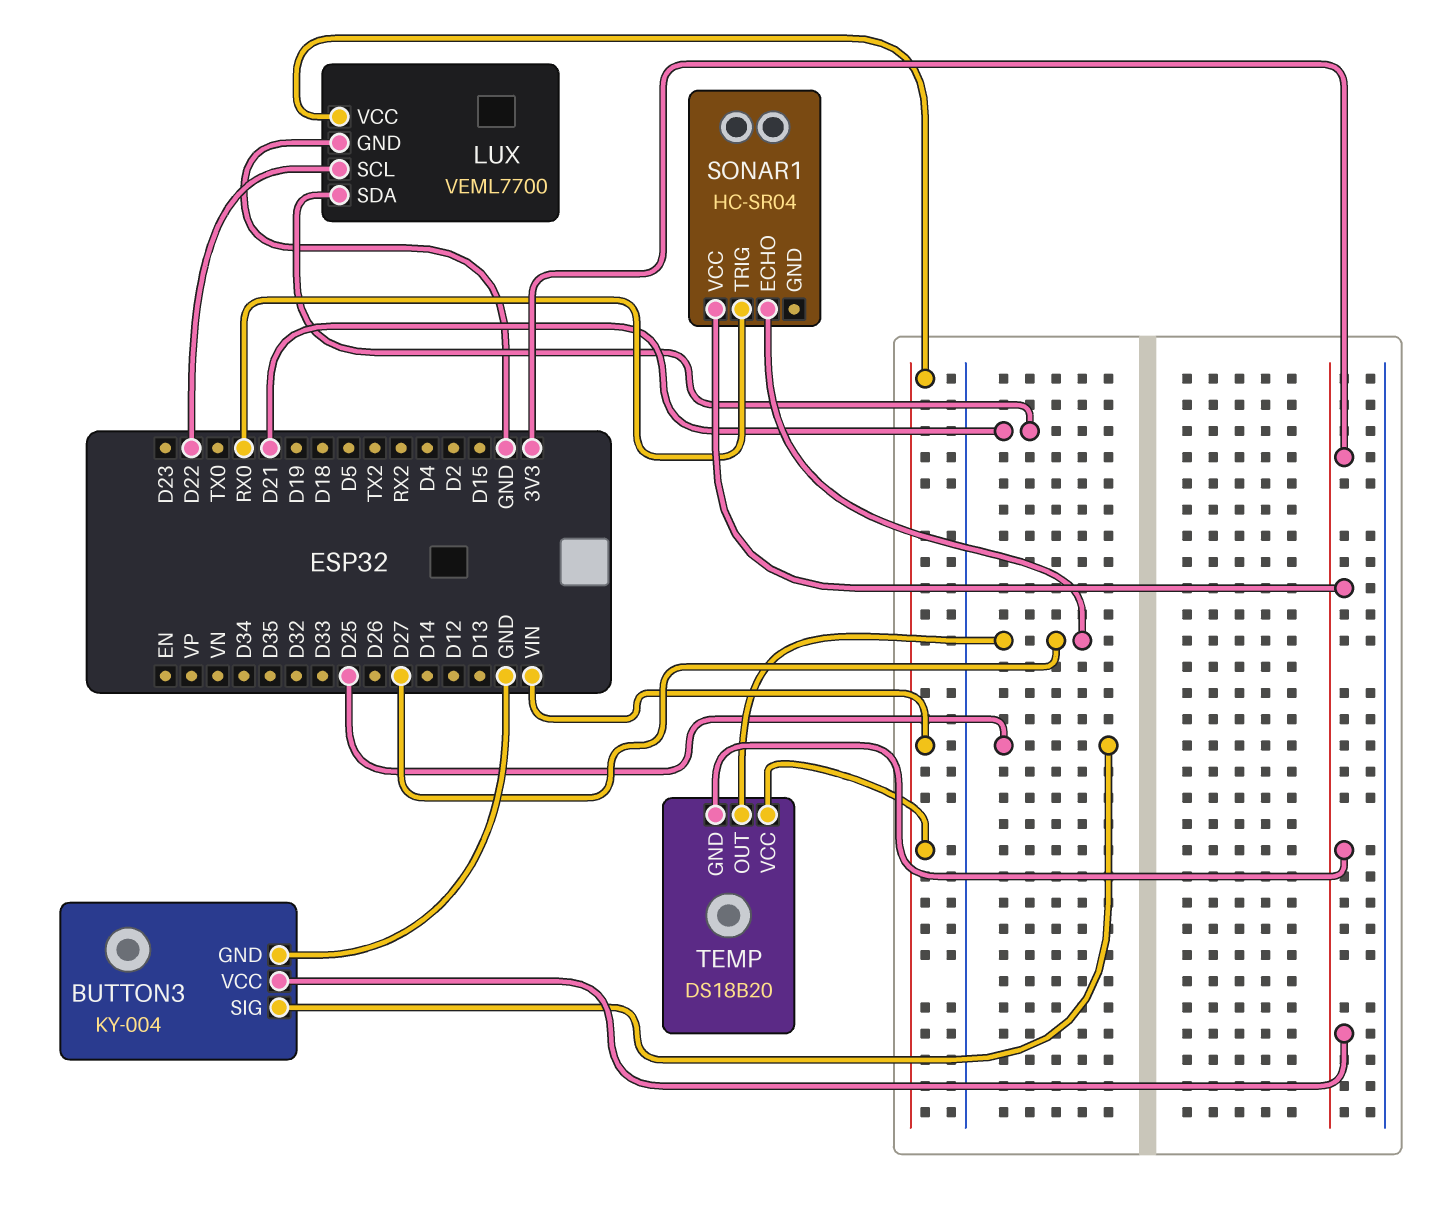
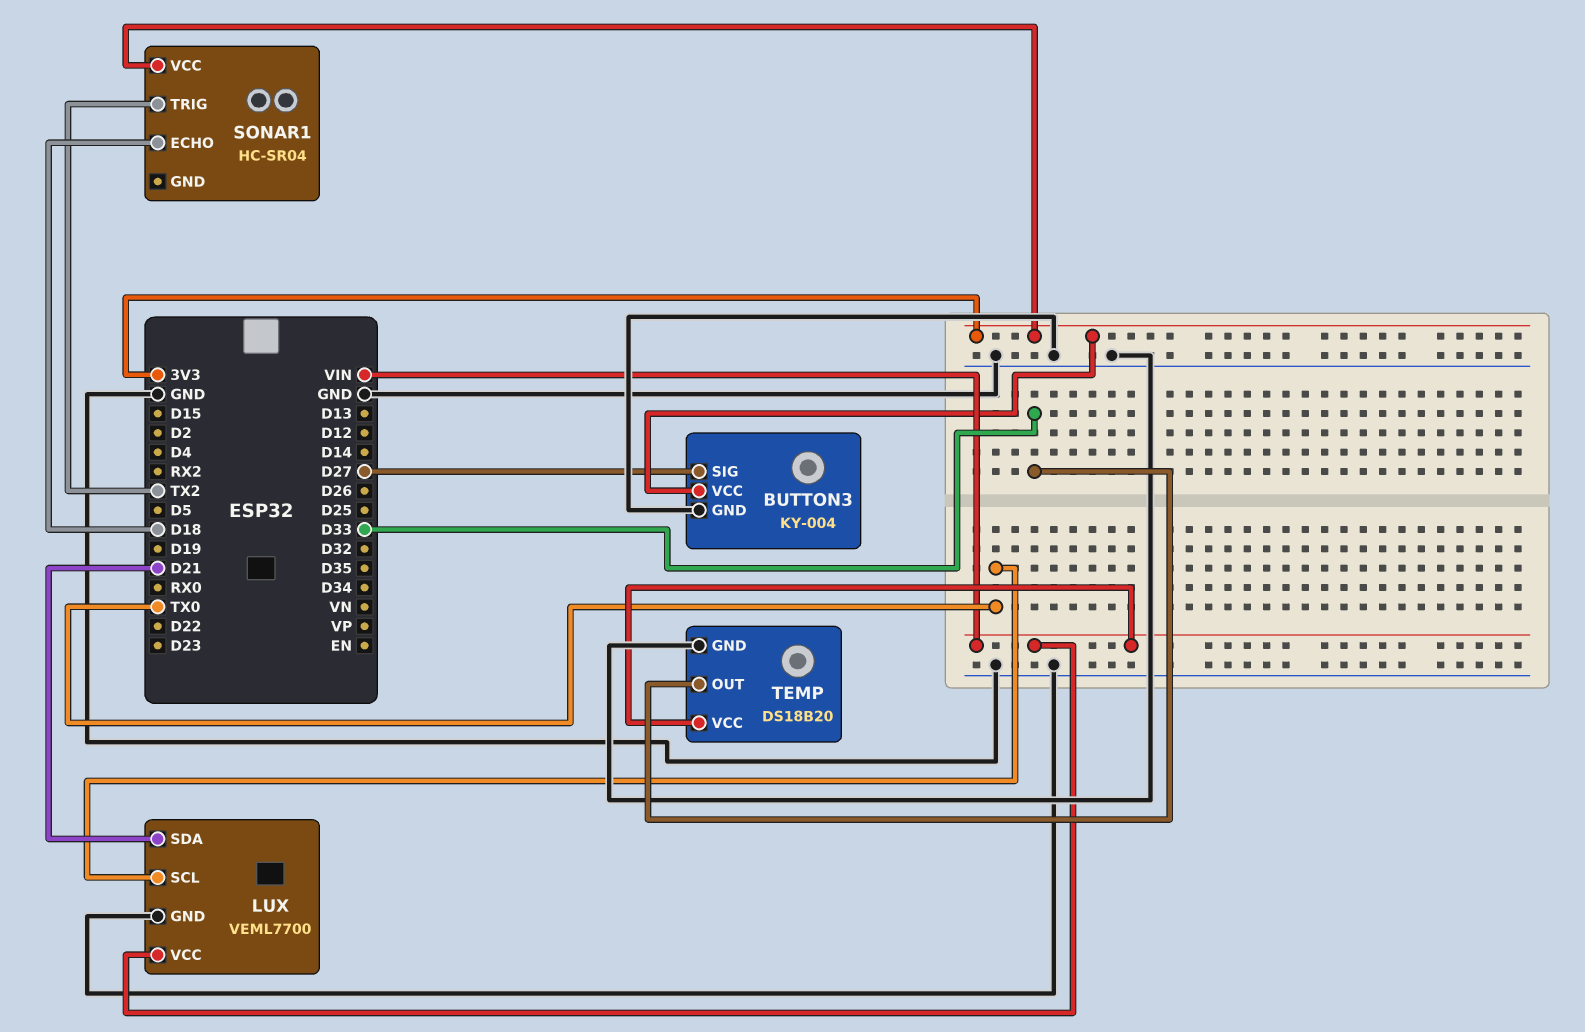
BUTTON3 pin SIG: D25 -> D27
LUX pin SCL: D22 -> TX0
SONAR1 pin ECHO: D27 -> D18
SONAR1 pin TRIG: RX0 -> TX2
TEMP pin GND: 3V3 -> GND
TEMP pin OUT: D27 -> D33

